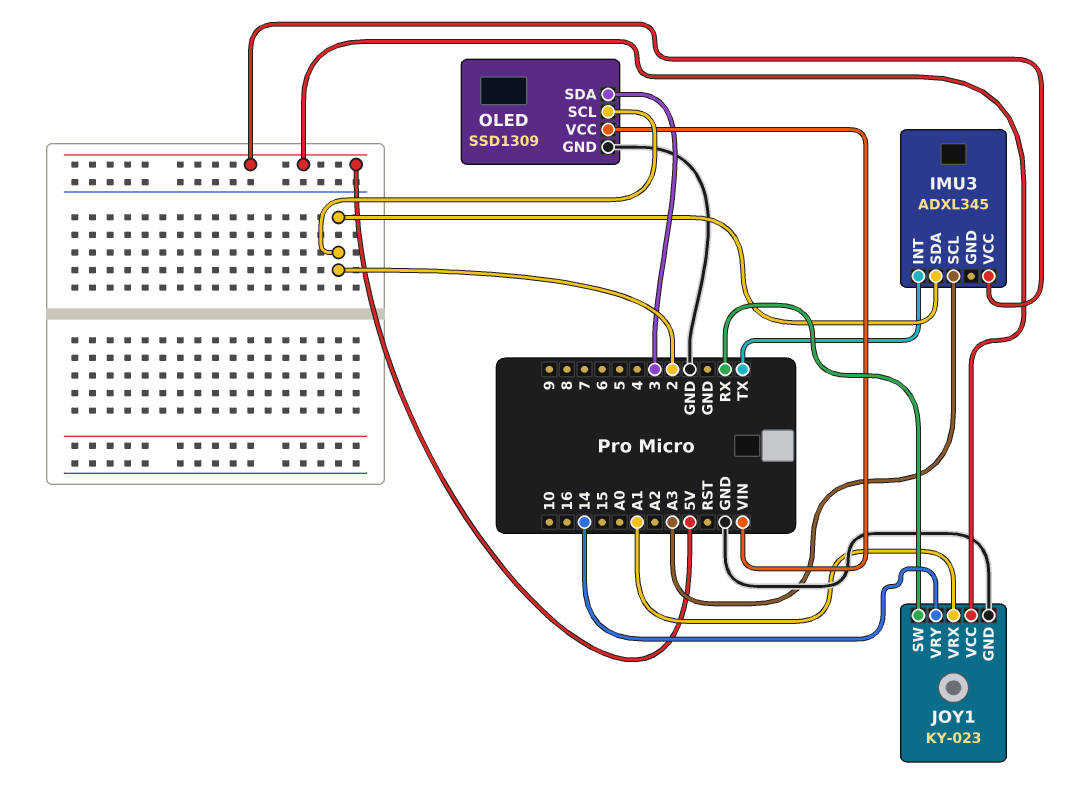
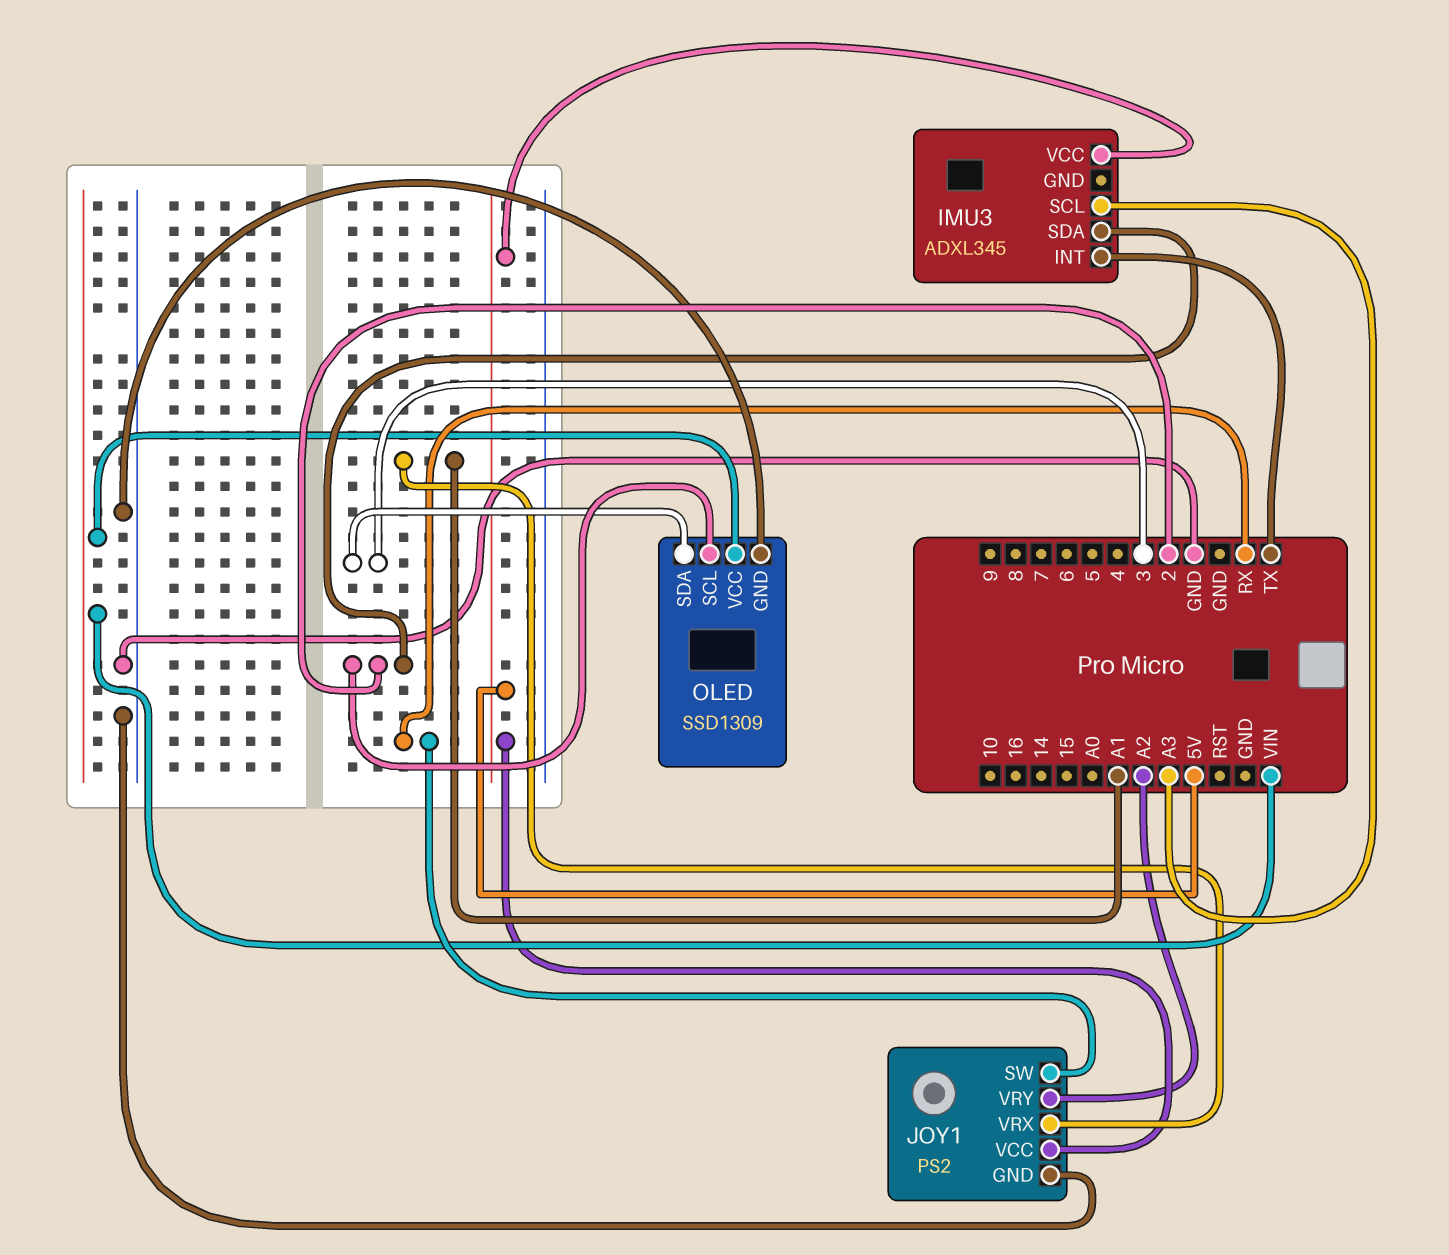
JOY1: KY-023 -> PS2
JOY1 pin VRY: 14 -> A2

